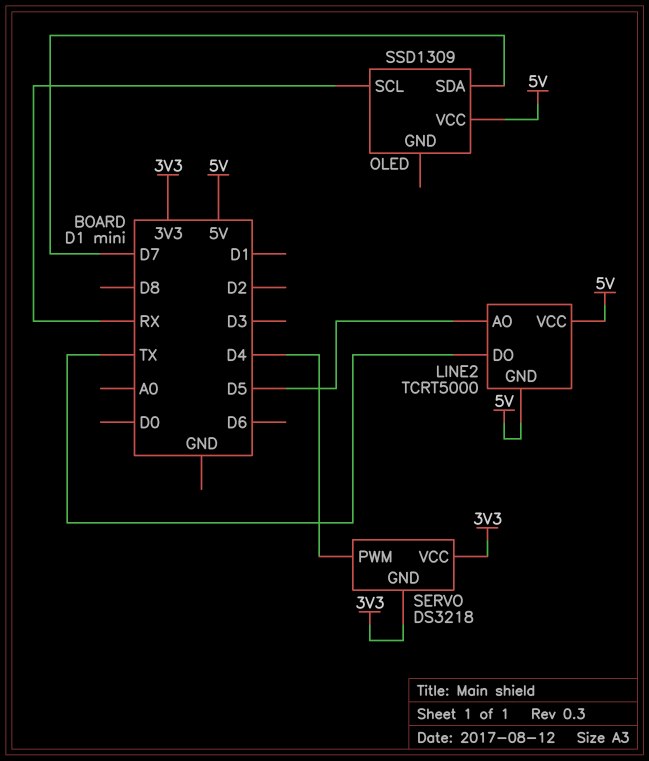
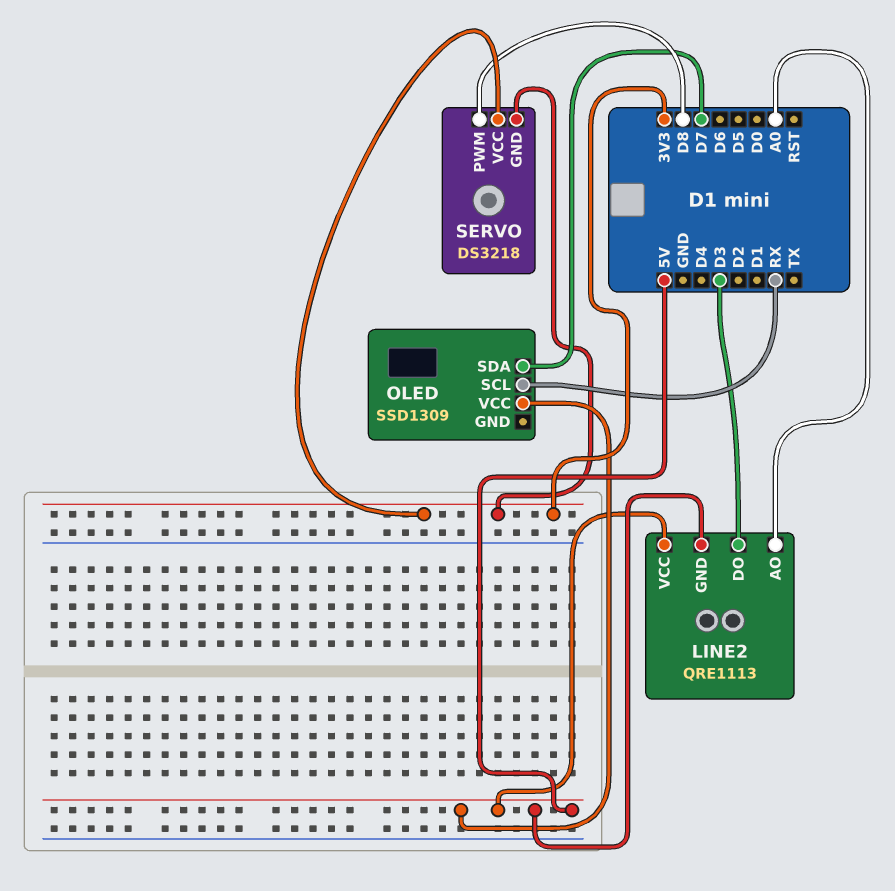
LINE2: TCRT5000 -> QRE1113
LINE2 pin AO: D5 -> A0
LINE2 pin DO: TX -> D3
SERVO pin PWM: D4 -> D8

